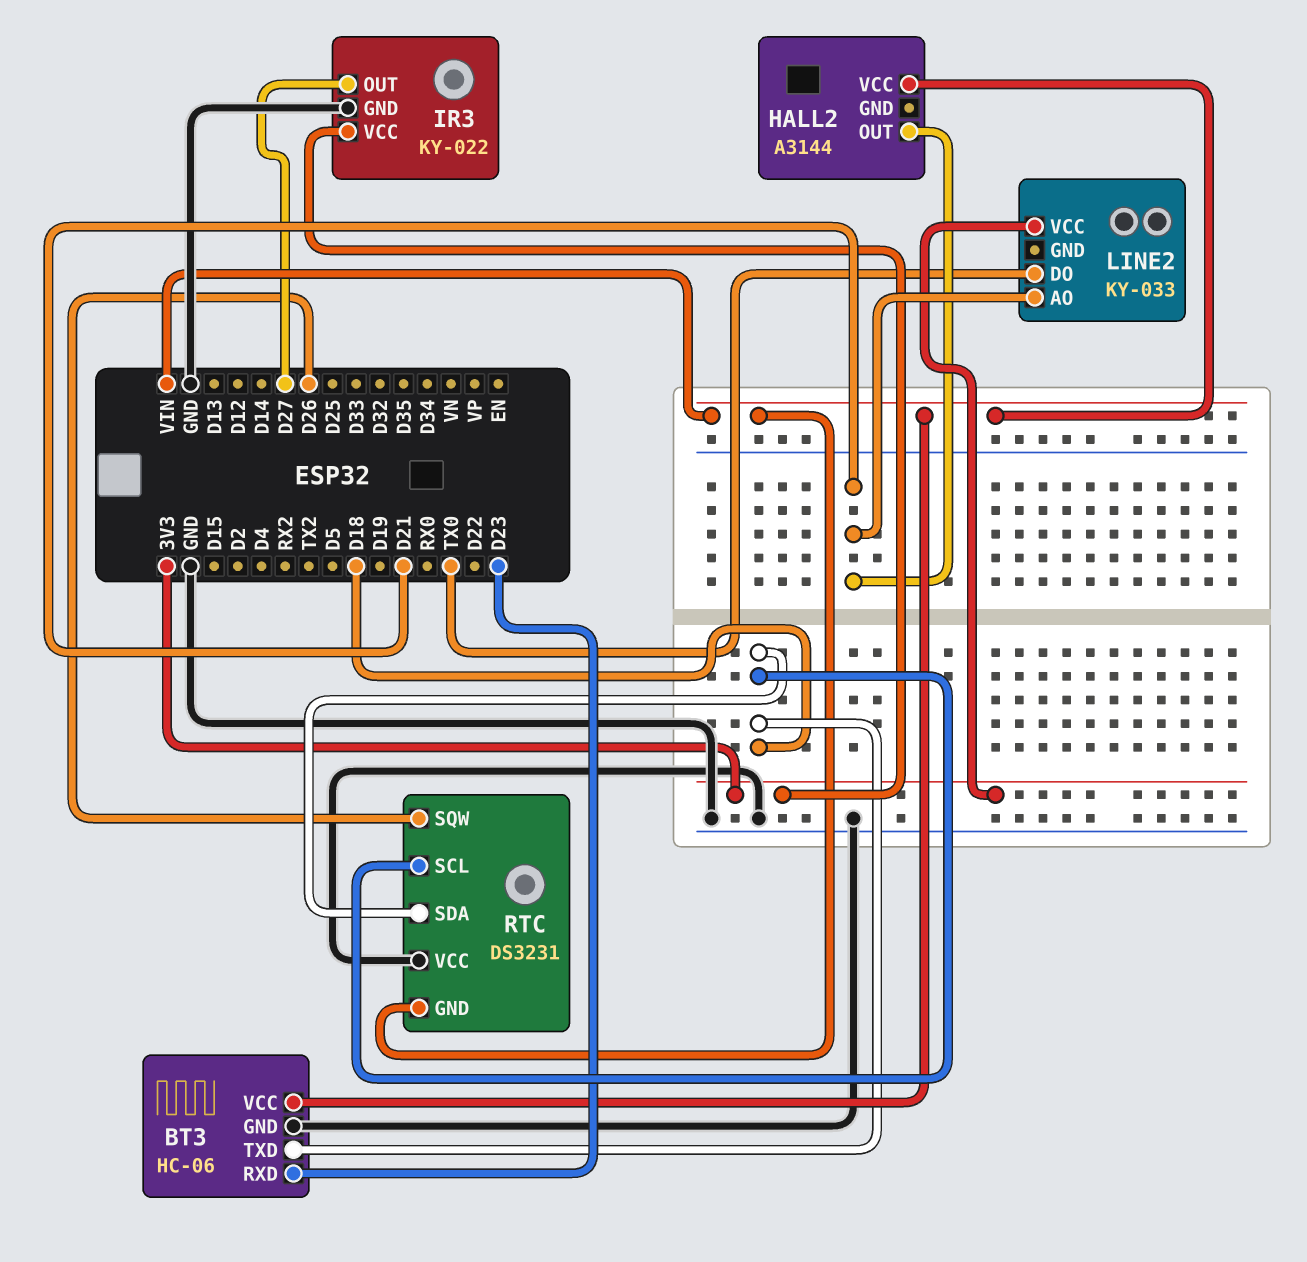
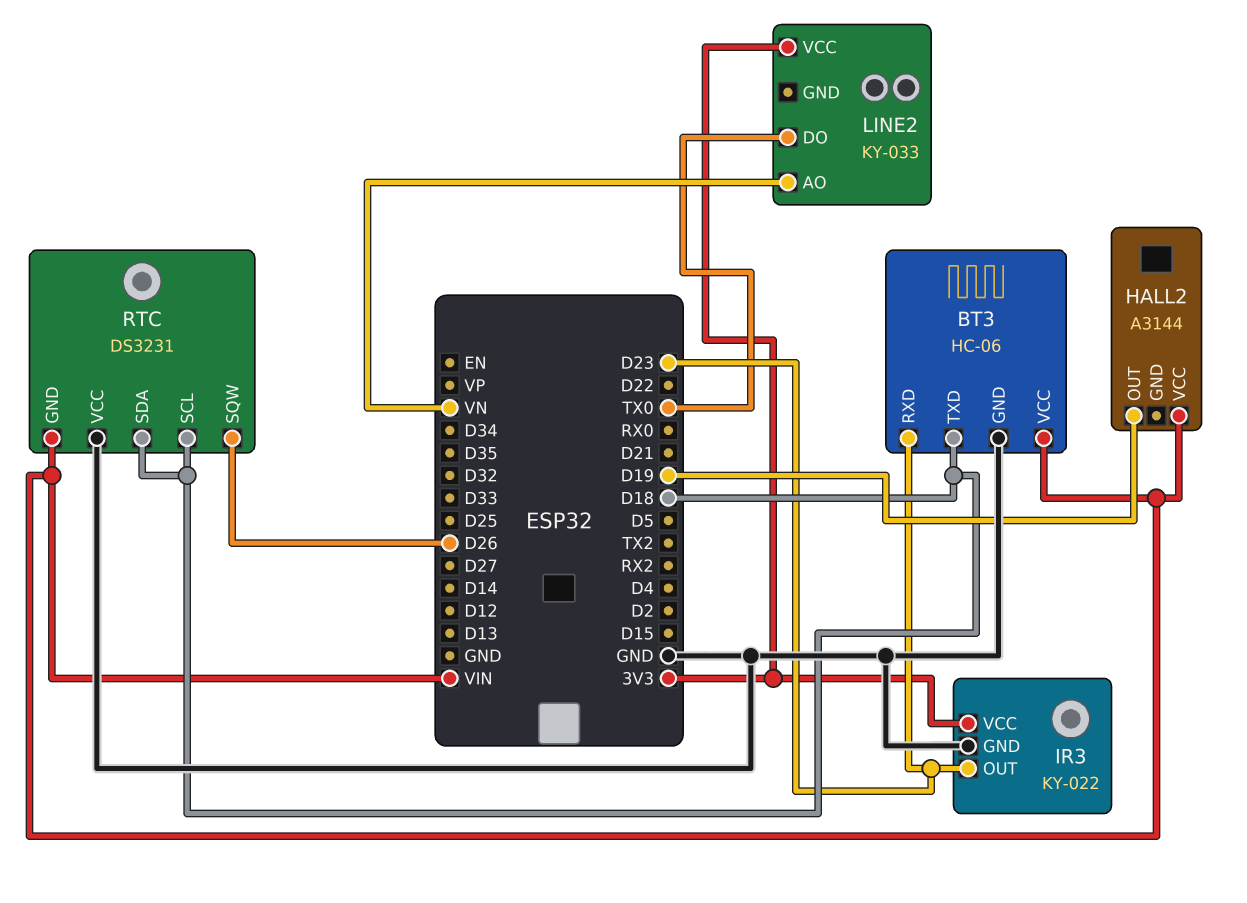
HALL2 pin OUT: D21 -> D19
IR3 pin OUT: D27 -> D23
LINE2 pin AO: D21 -> VN

